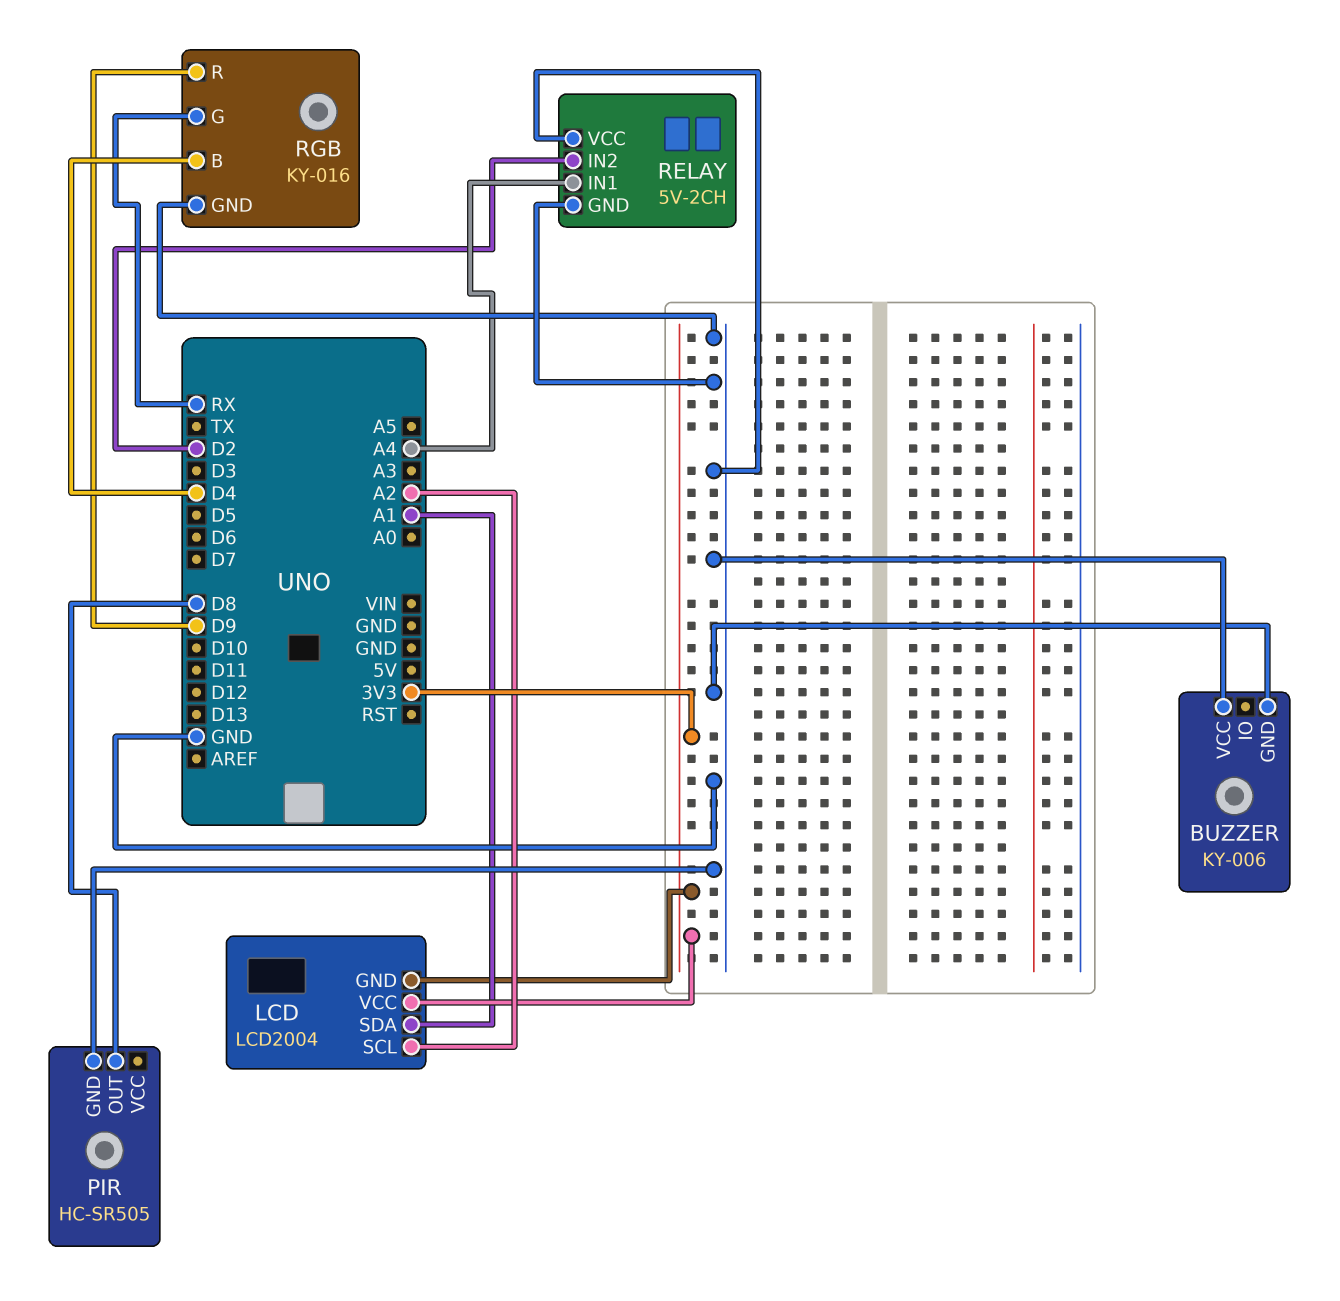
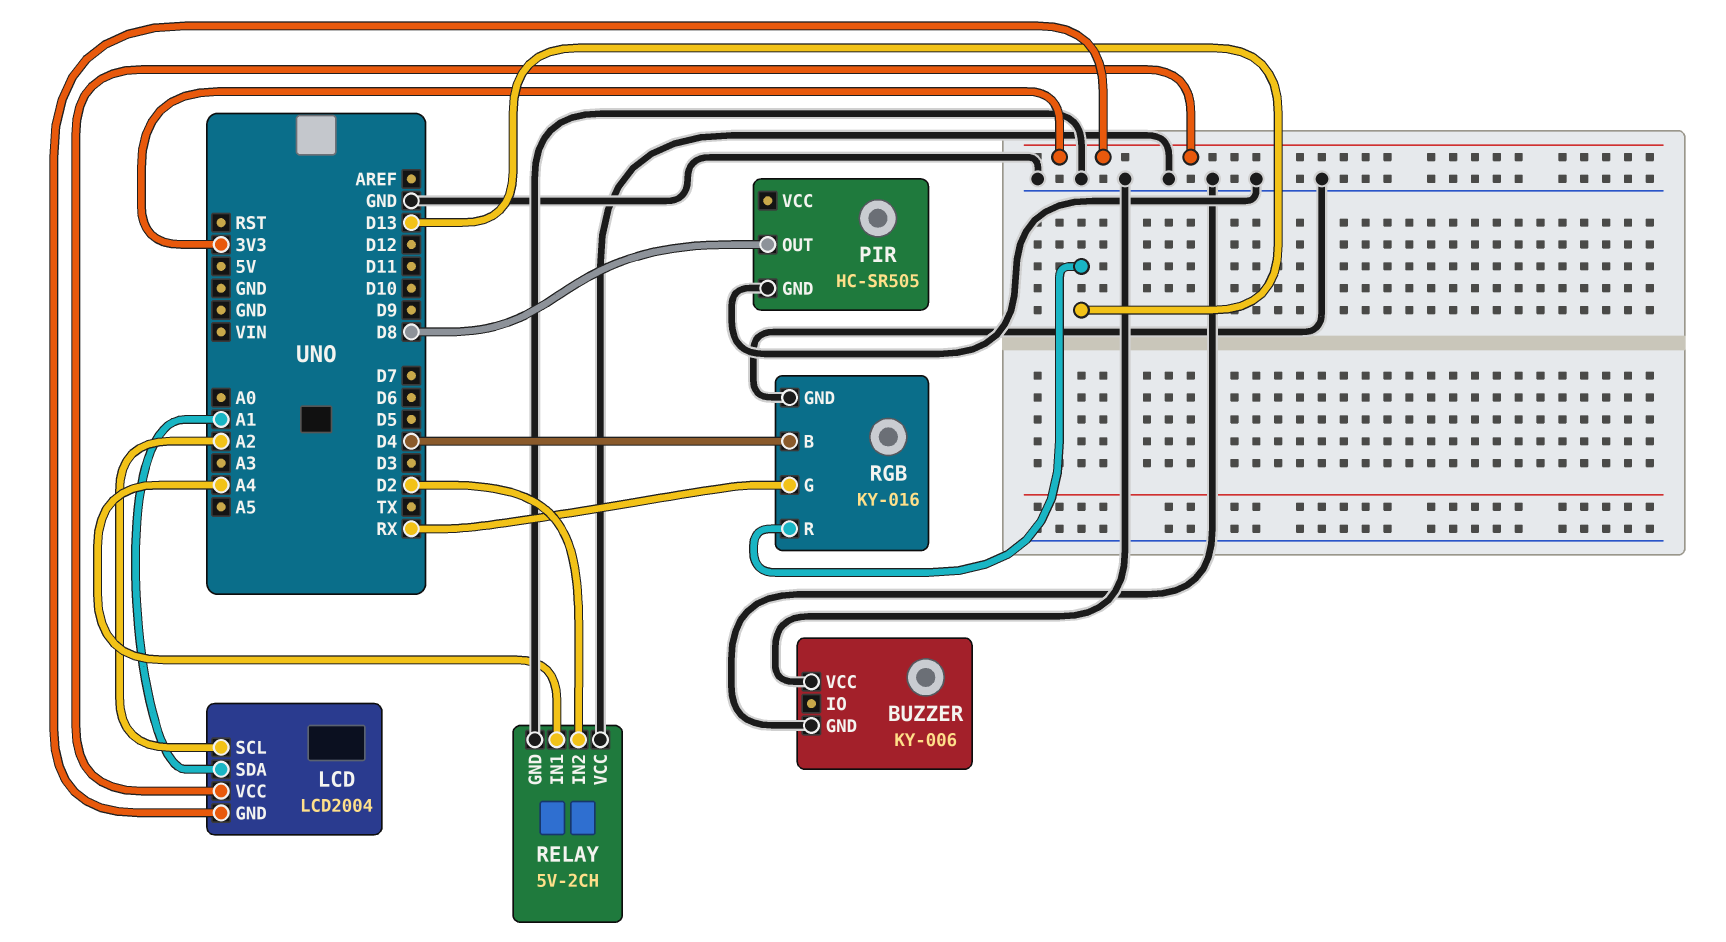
RGB pin R: D9 -> D13

